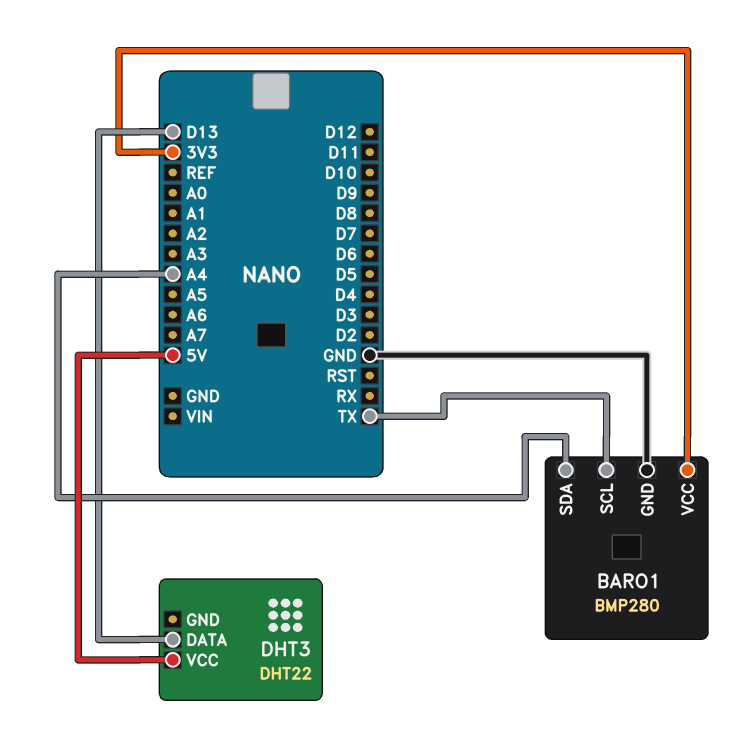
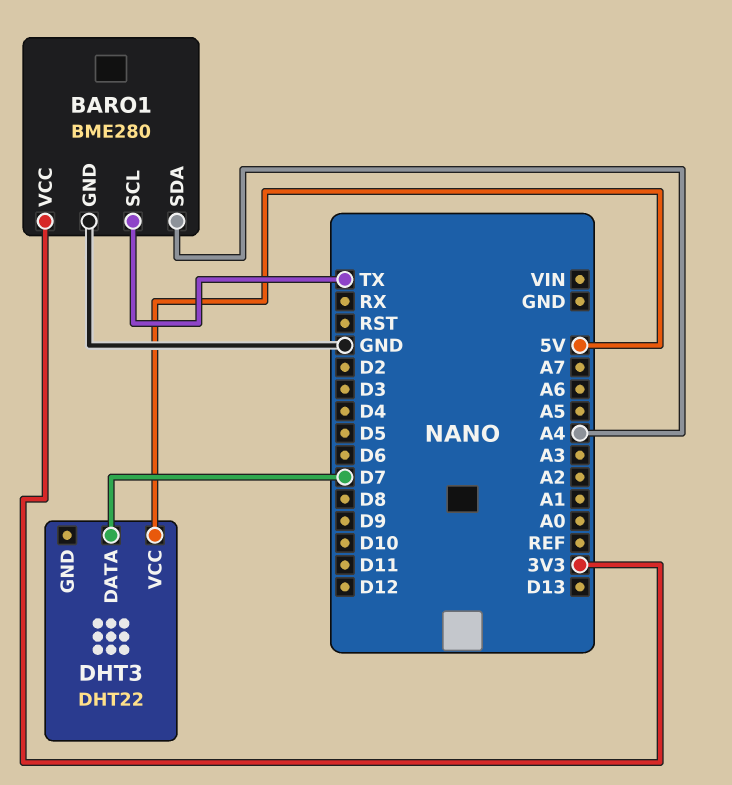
BARO1: BMP280 -> BME280
DHT3 pin DATA: D13 -> D7

